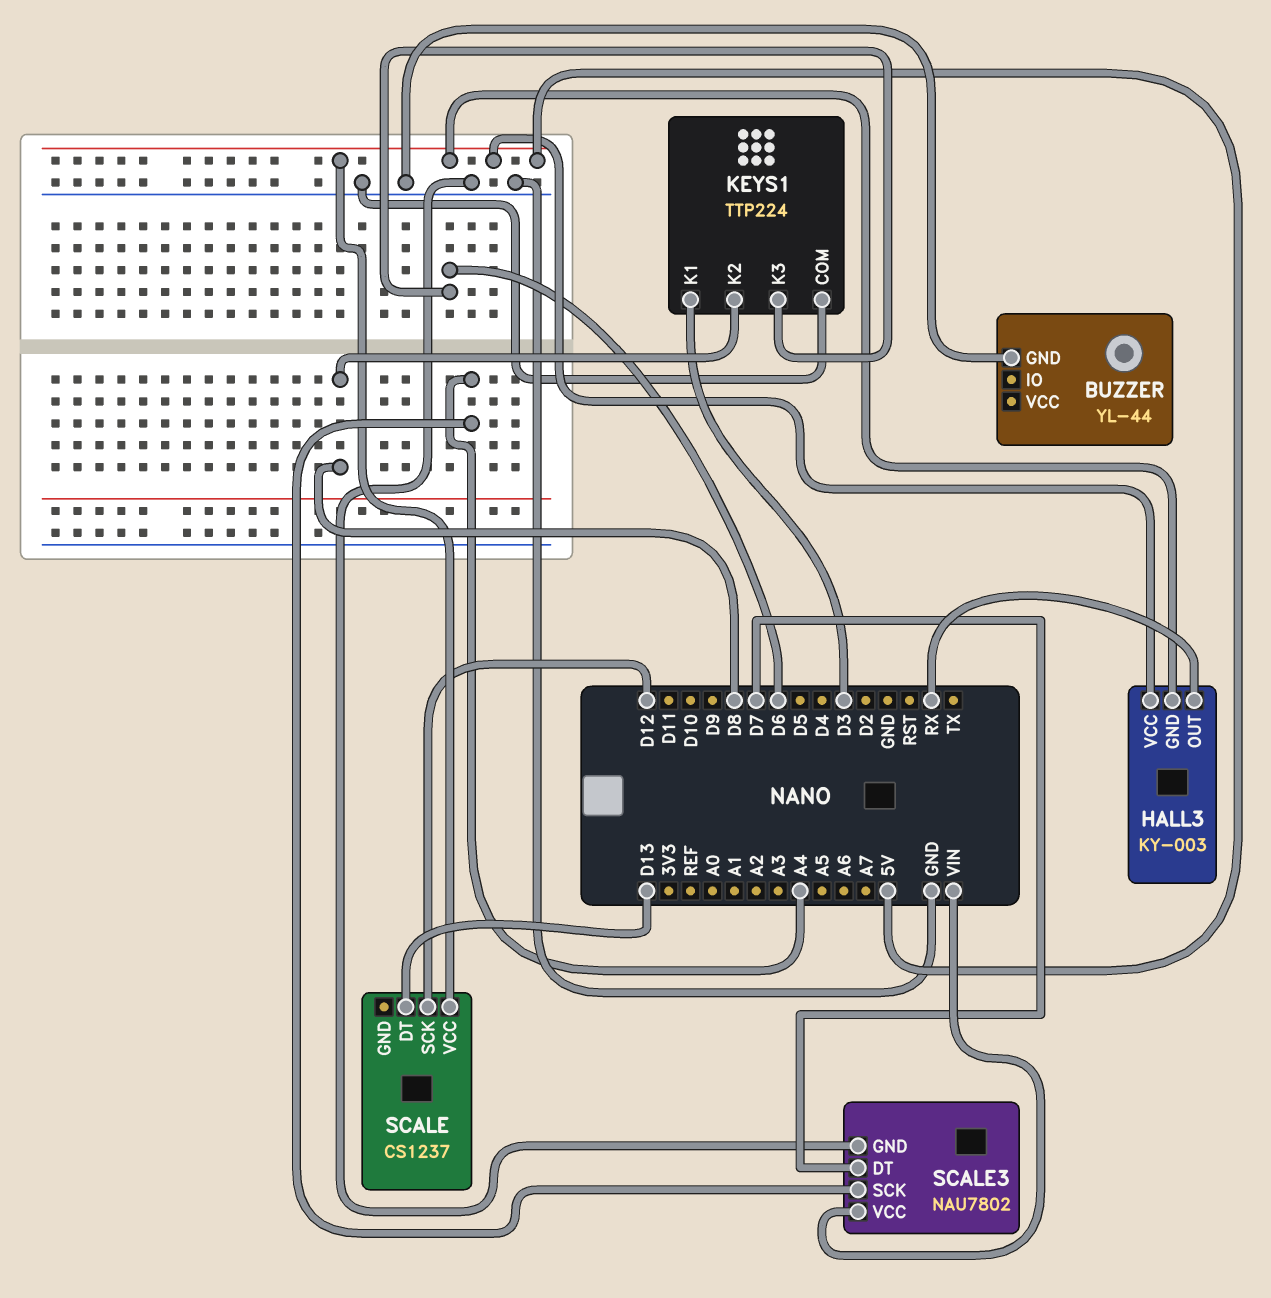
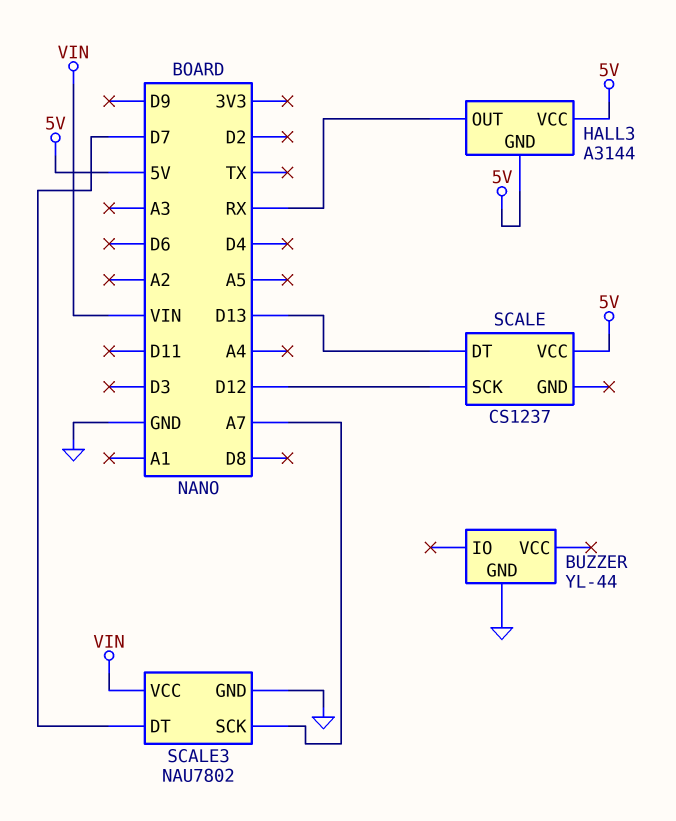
HALL3: KY-003 -> A3144
KEYS1: TTP224 -> none
KEYS1 pin COM: GND -> none
KEYS1 pin K1: D3 -> none
KEYS1 pin K2: D8 -> none
KEYS1 pin K3: D6 -> none
SCALE3 pin SCK: A4 -> A7

